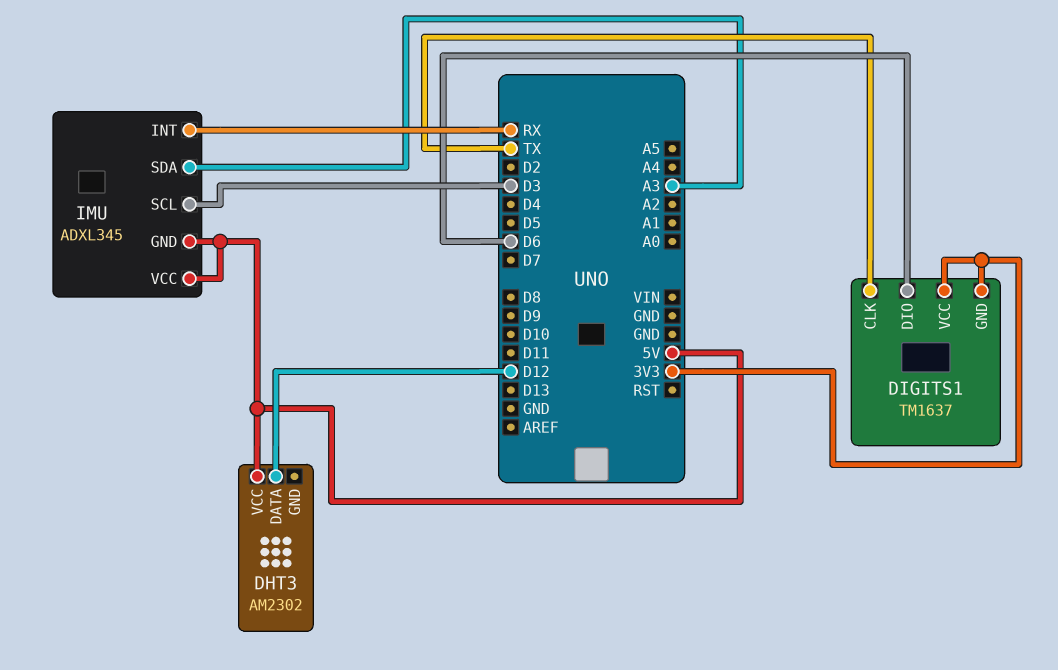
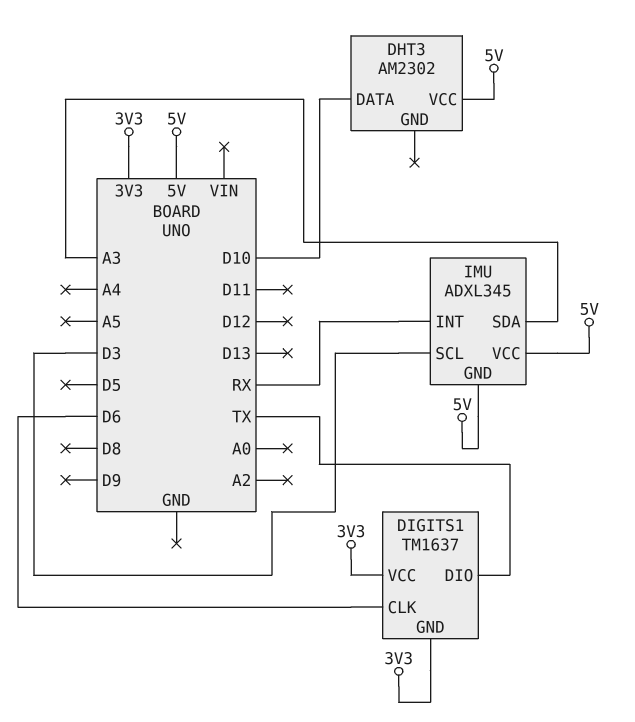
DHT3 pin DATA: D12 -> D10
DIGITS1 pin CLK: TX -> D6
DIGITS1 pin DIO: D6 -> TX

